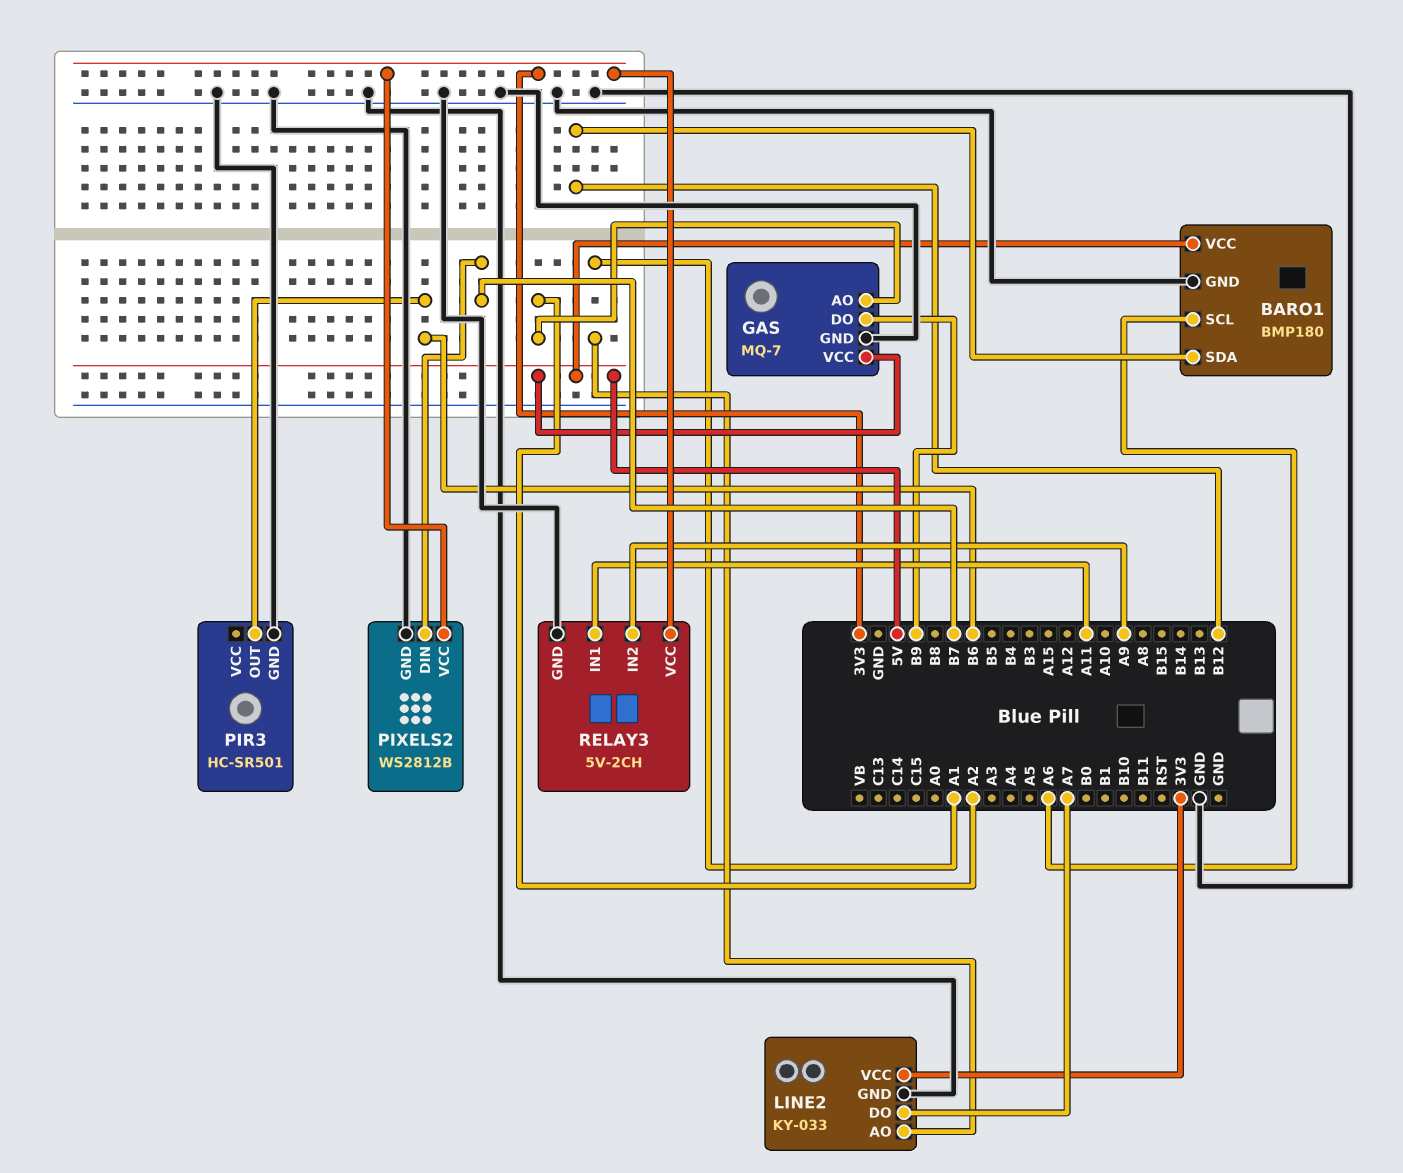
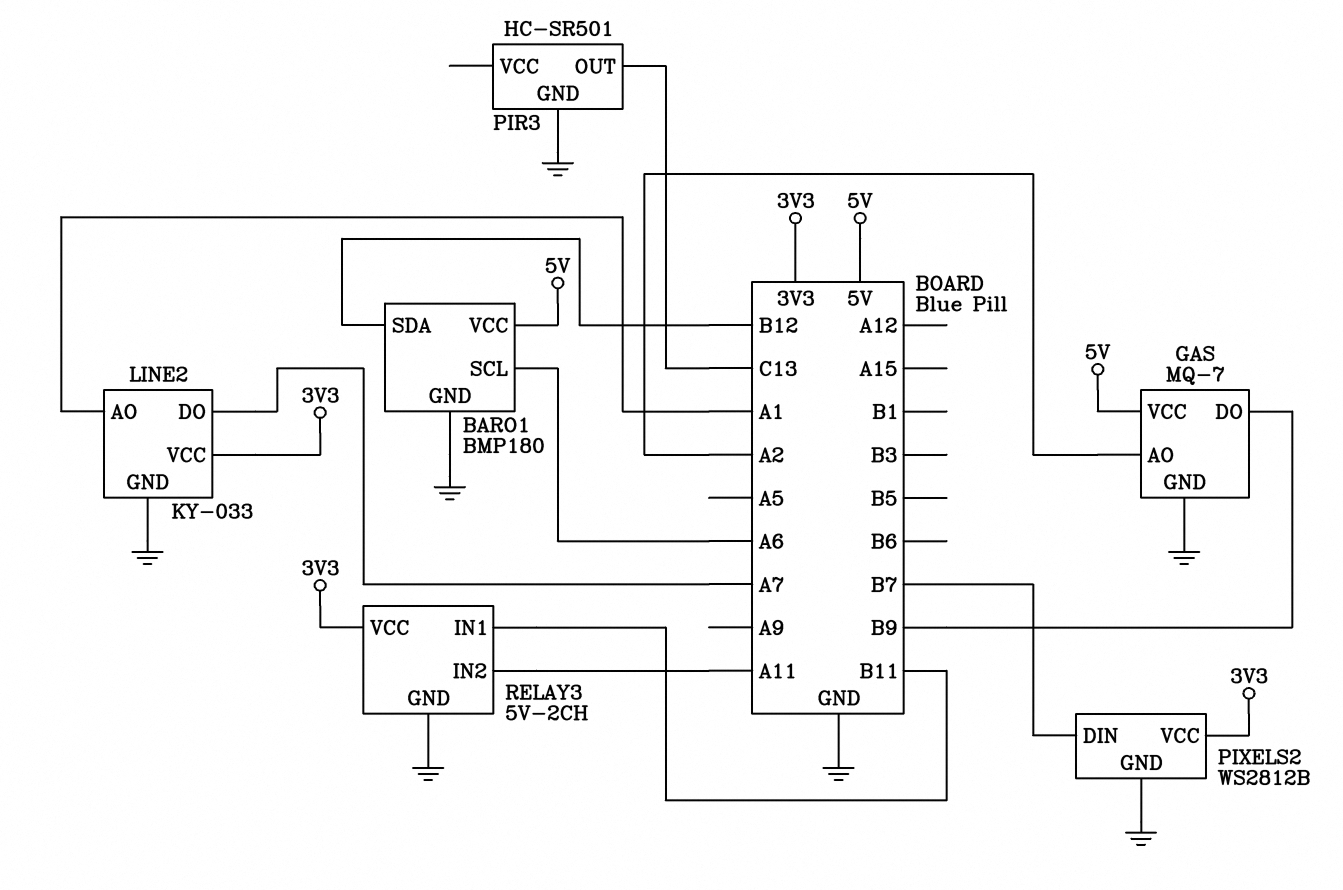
PIR3 pin OUT: B6 -> C13
RELAY3 pin IN1: A11 -> B11
RELAY3 pin IN2: A9 -> A11

